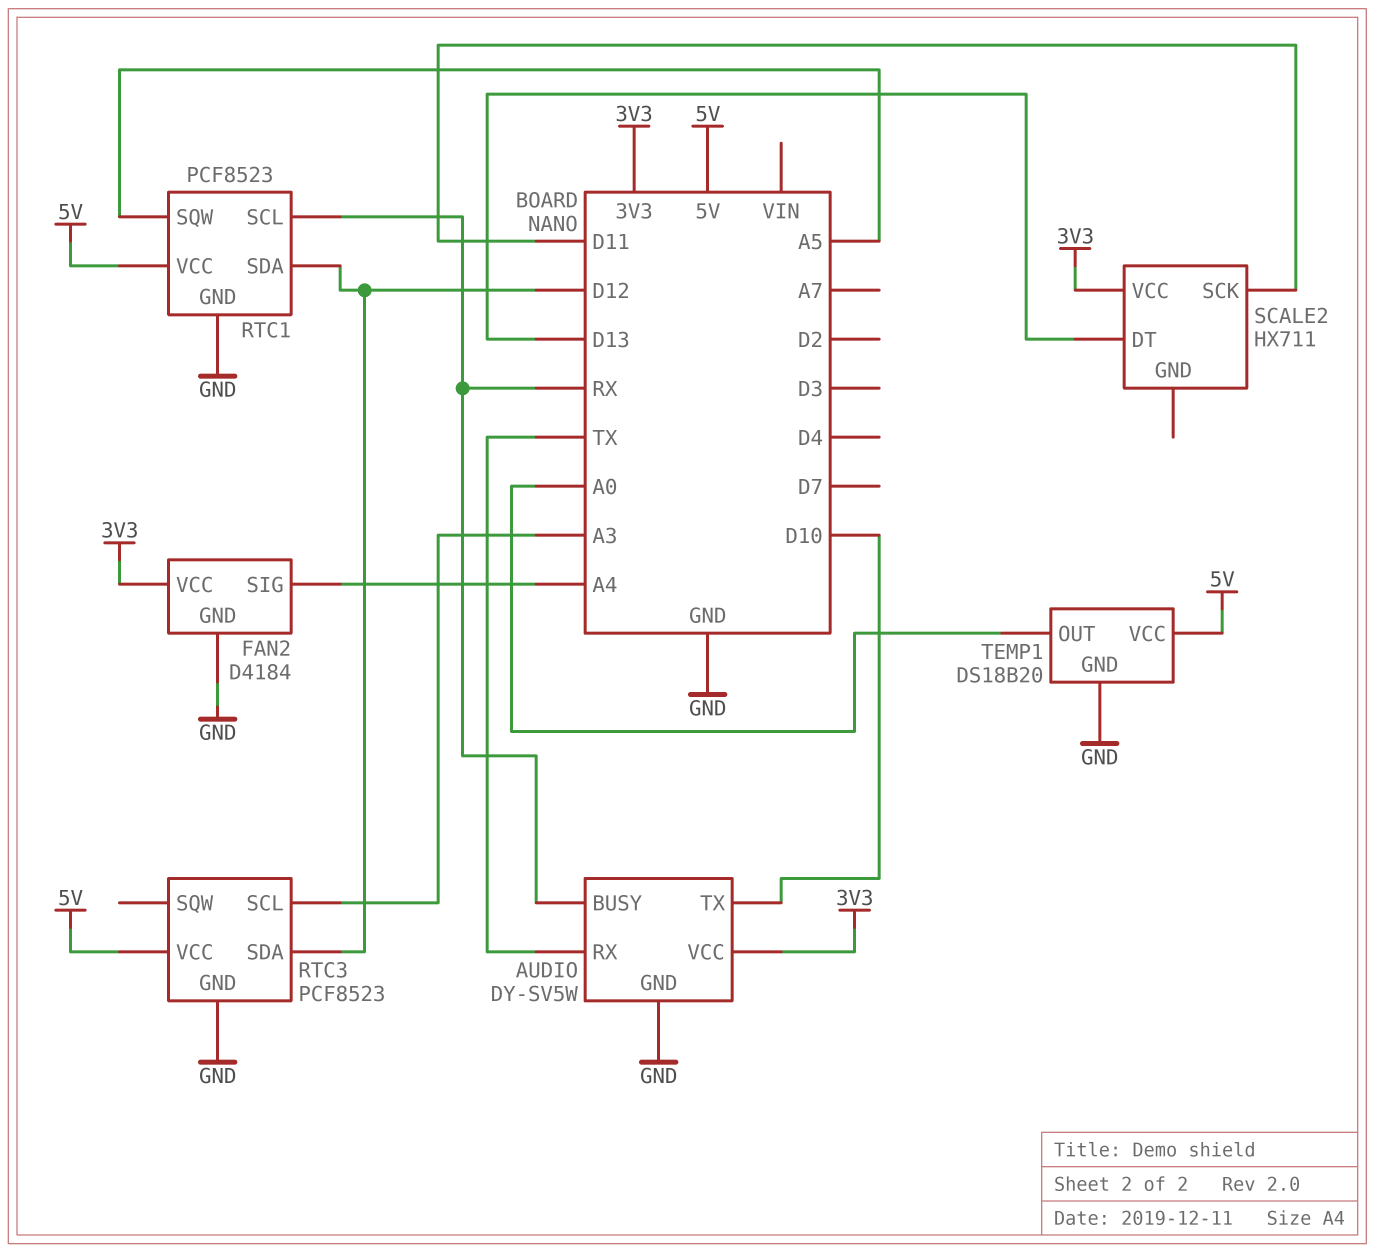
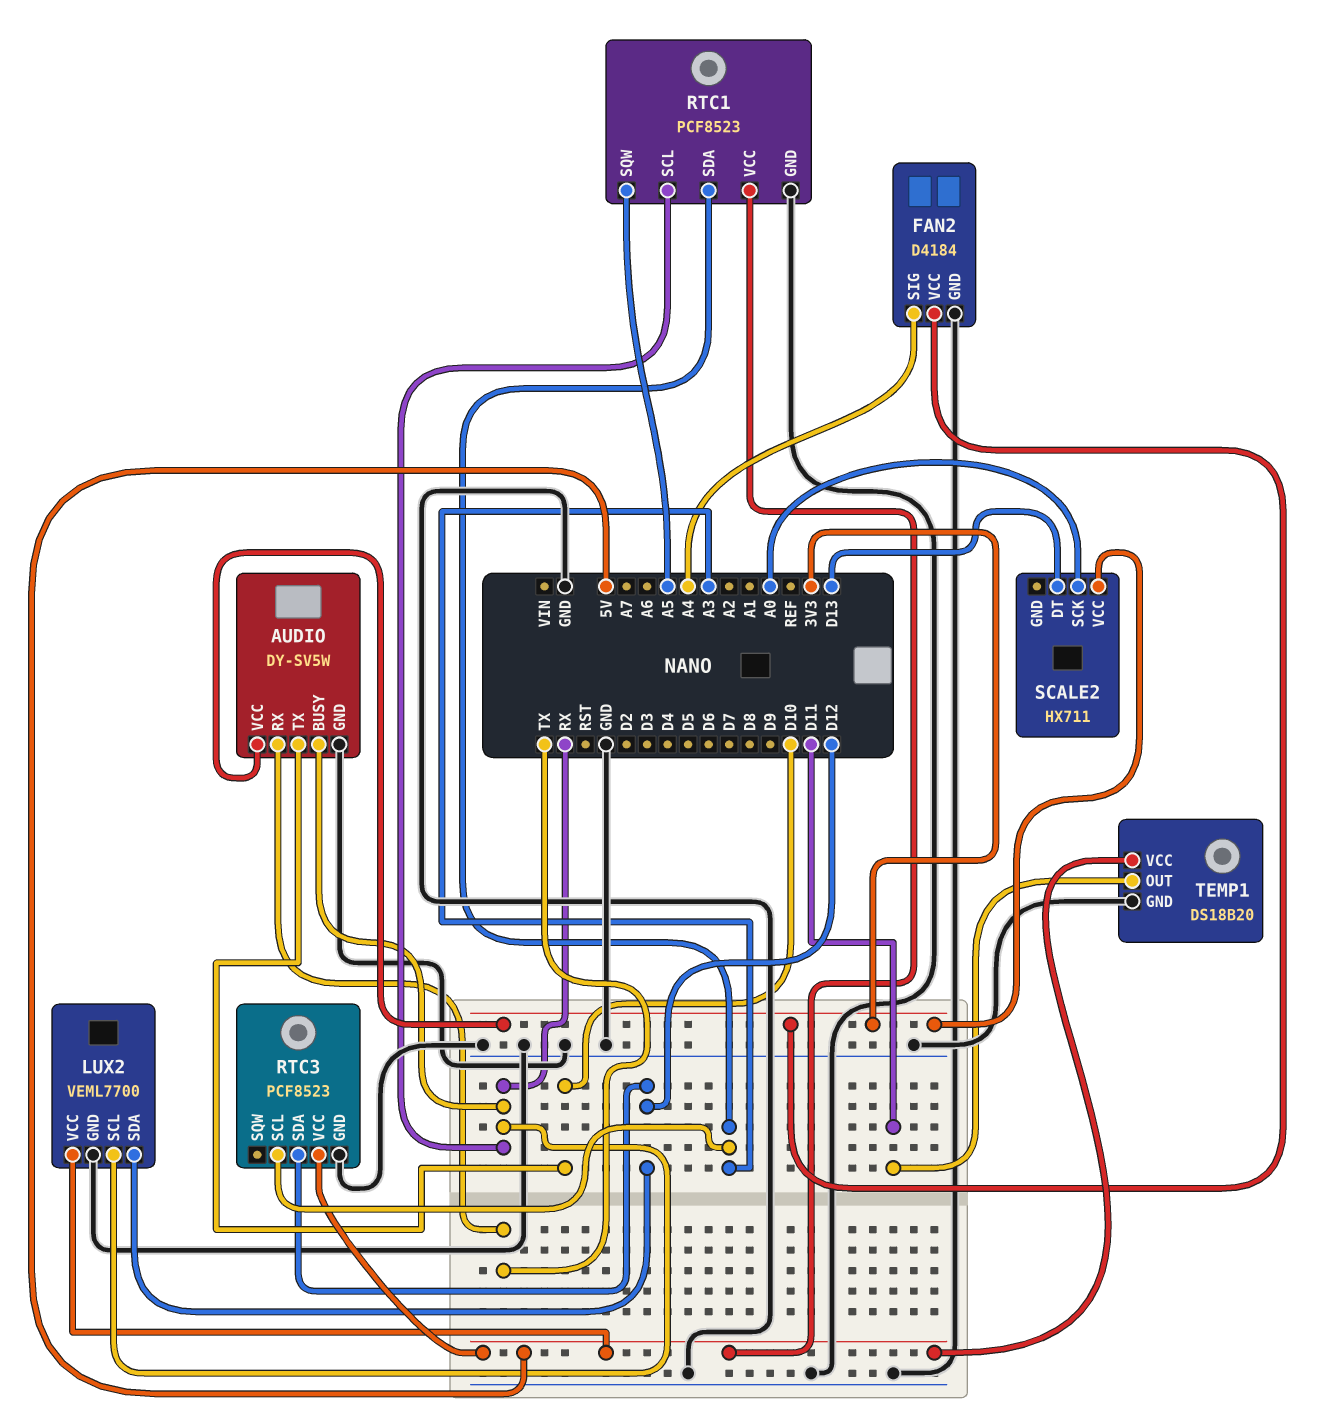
LUX2: none -> VEML7700
LUX2 pin GND: none -> GND
LUX2 pin SCL: none -> RX
LUX2 pin SDA: none -> D12
LUX2 pin VCC: none -> 5V
RTC1 pin SDA: D12 -> A3
SCALE2 pin SCK: D11 -> A0
TEMP1 pin OUT: A0 -> D11

